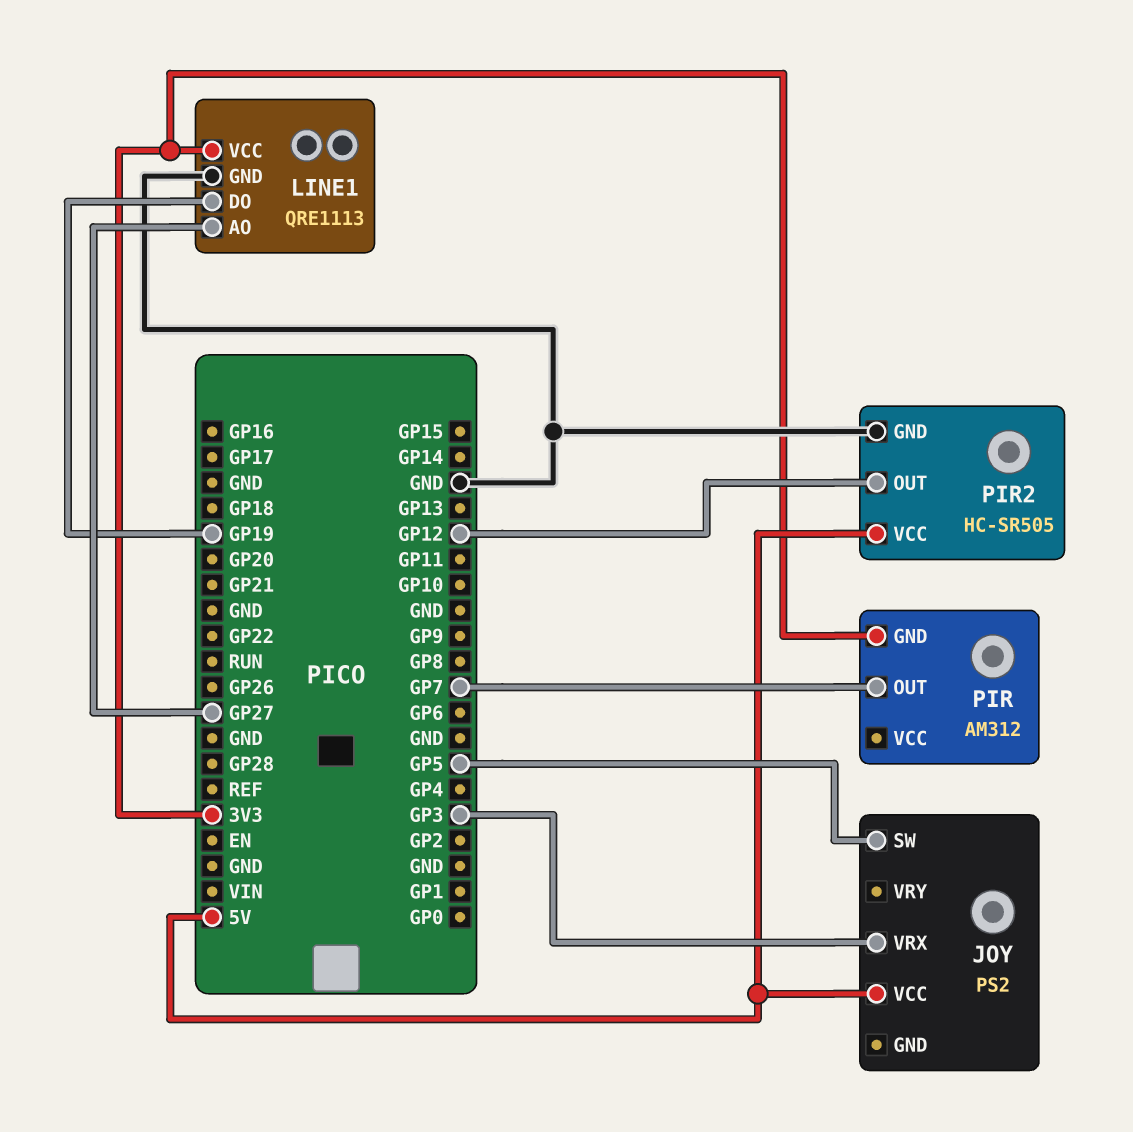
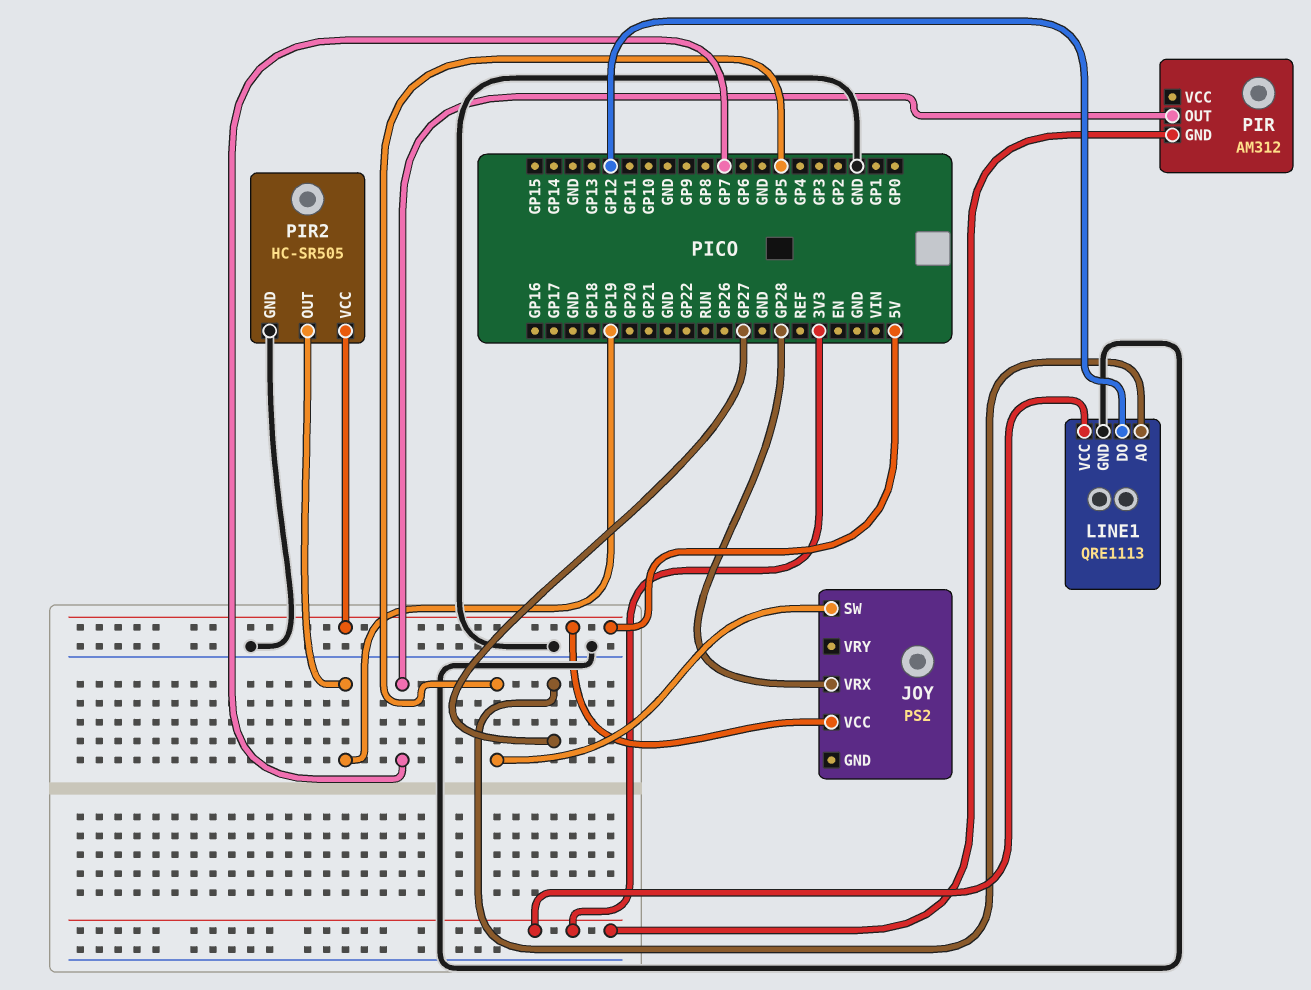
JOY pin VRX: GP3 -> GP28
LINE1 pin DO: GP19 -> GP12
PIR2 pin OUT: GP12 -> GP19

